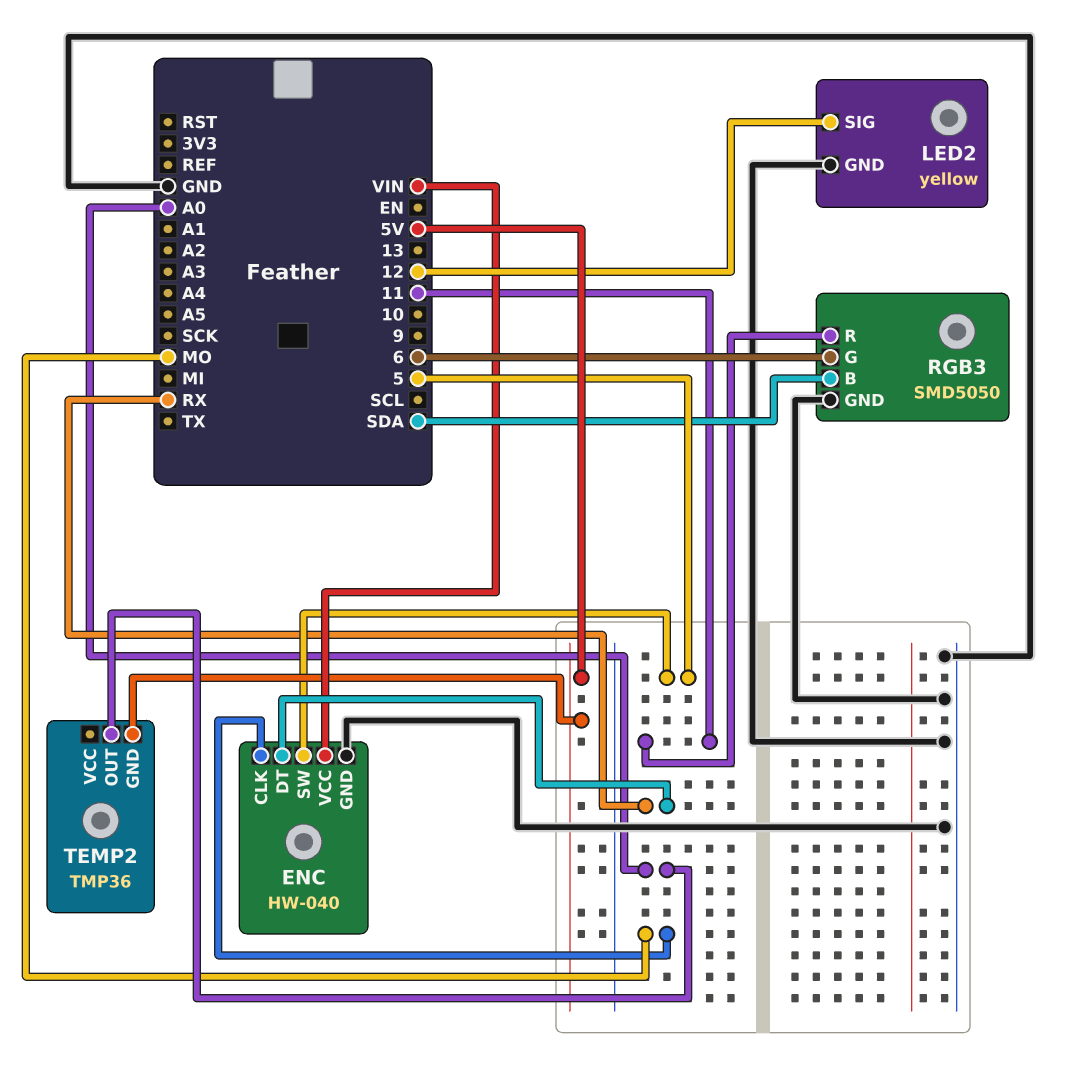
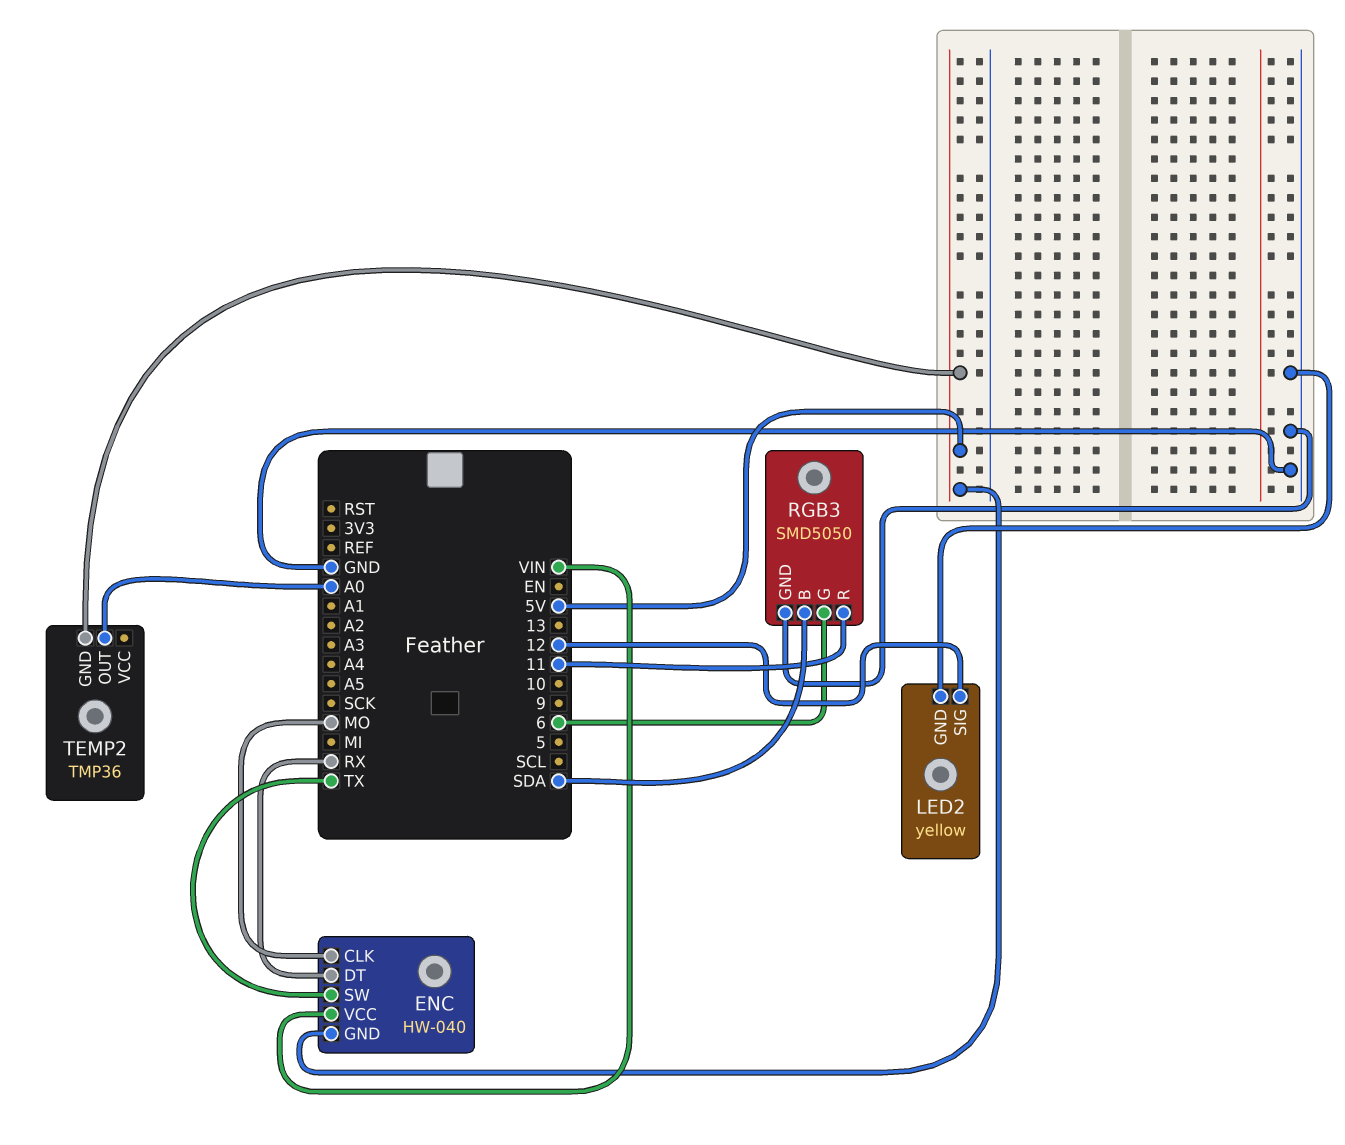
ENC pin GND: GND -> 5V
ENC pin SW: 5 -> TX

